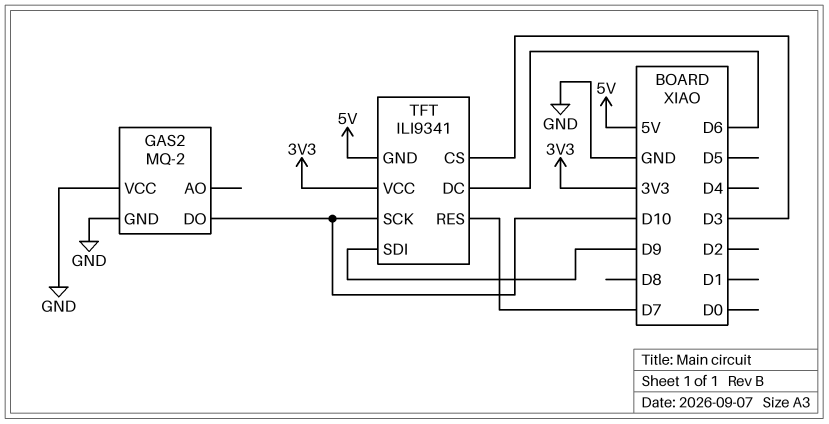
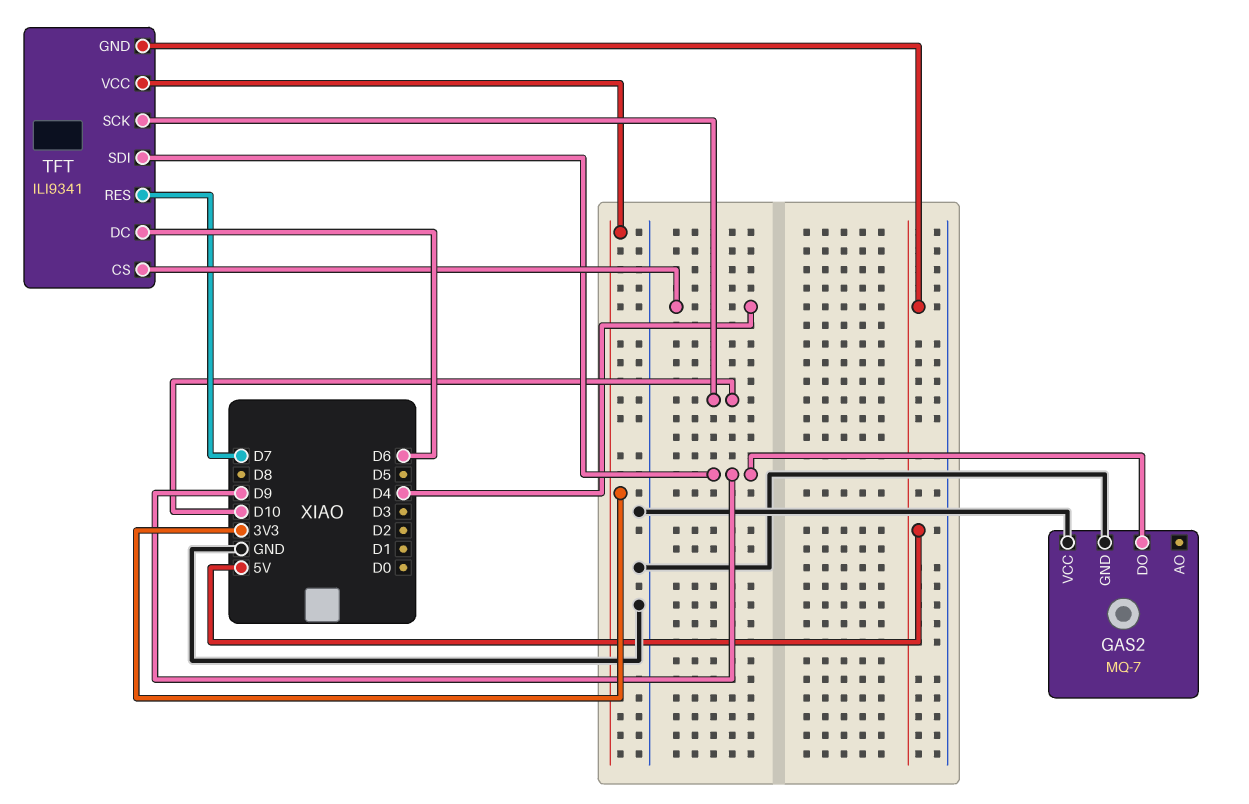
GAS2: MQ-2 -> MQ-7
GAS2 pin DO: D10 -> D9
TFT pin CS: D3 -> D4

